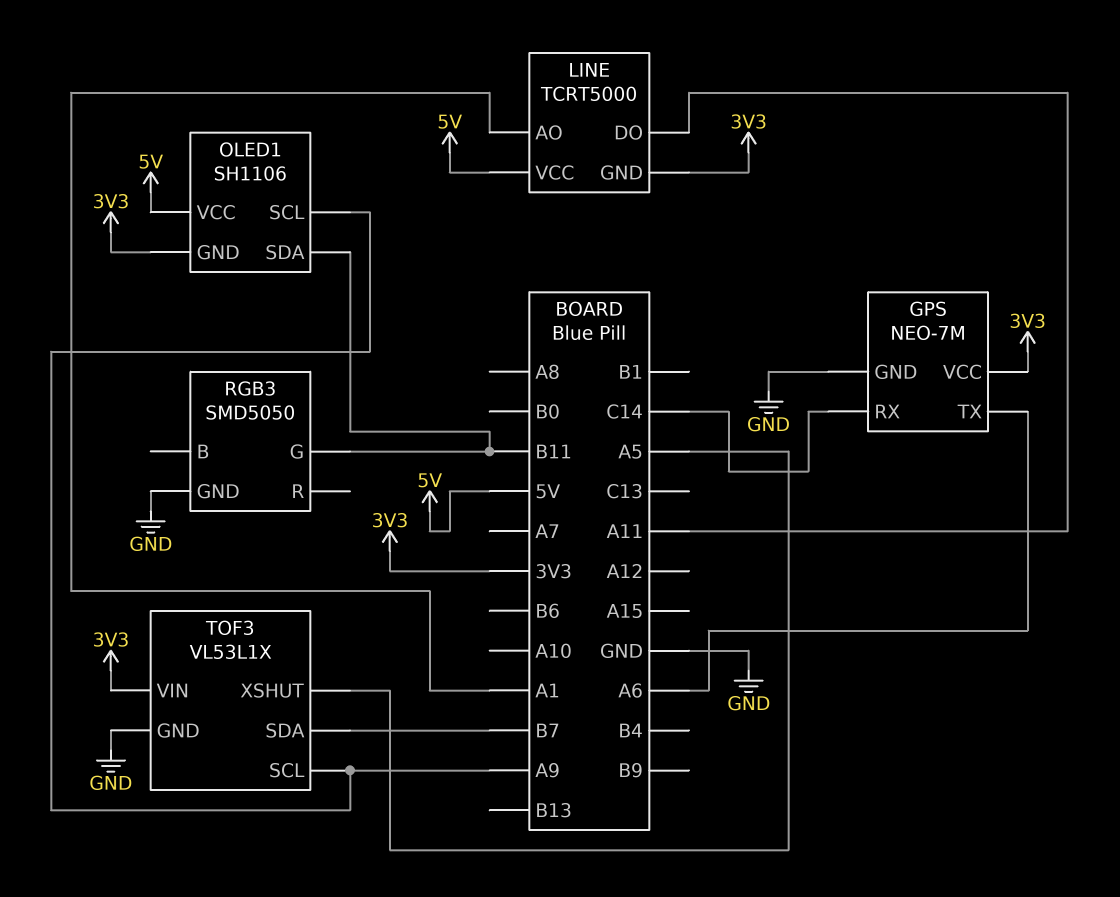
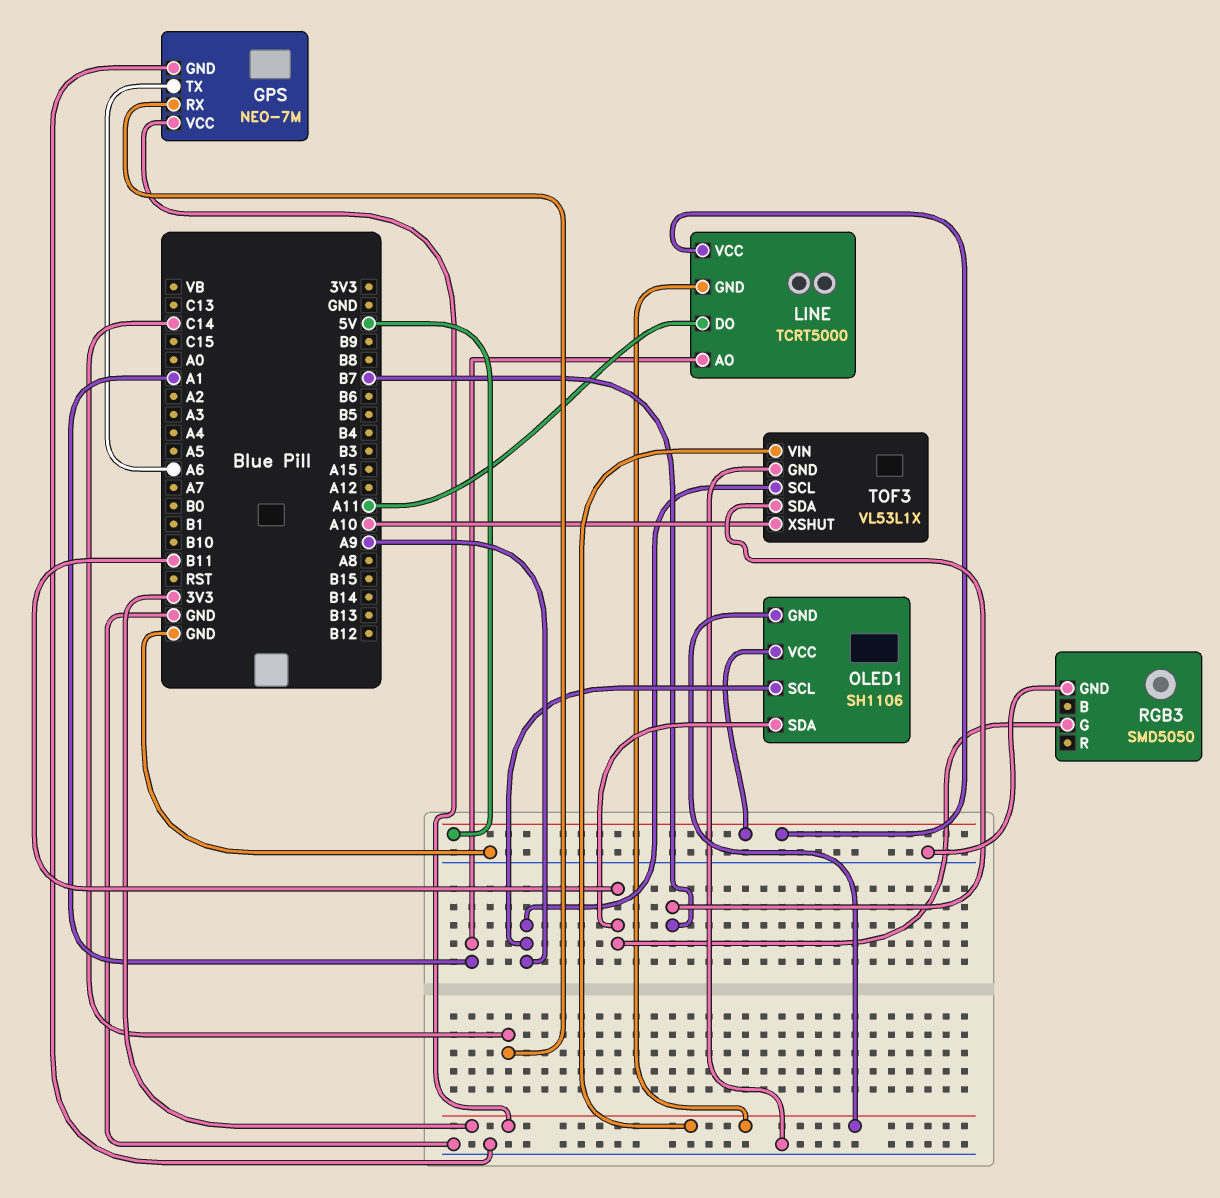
TOF3 pin XSHUT: A5 -> A10

